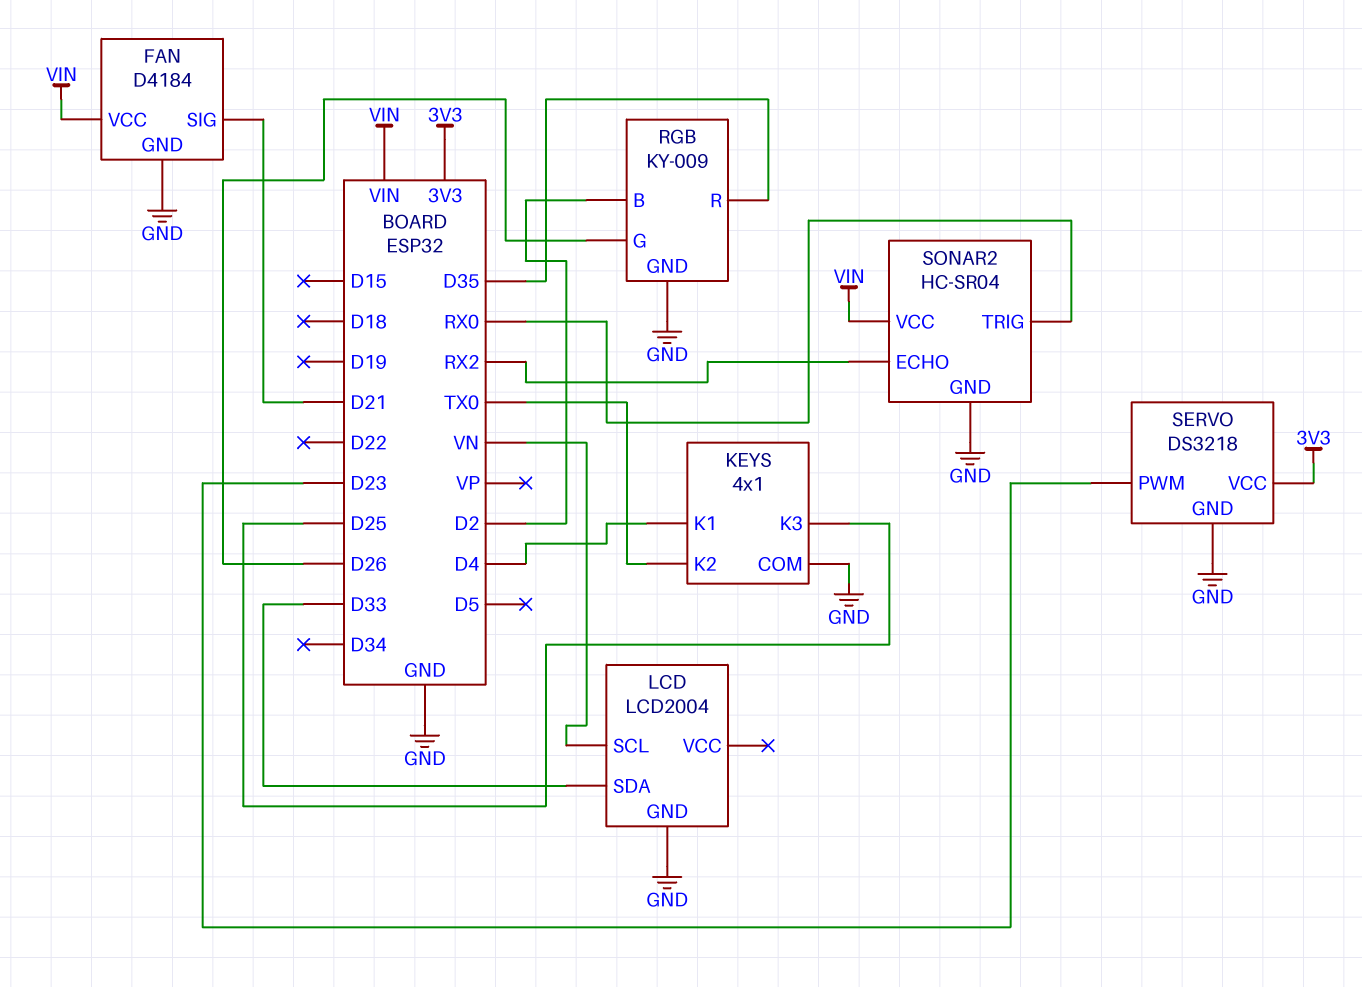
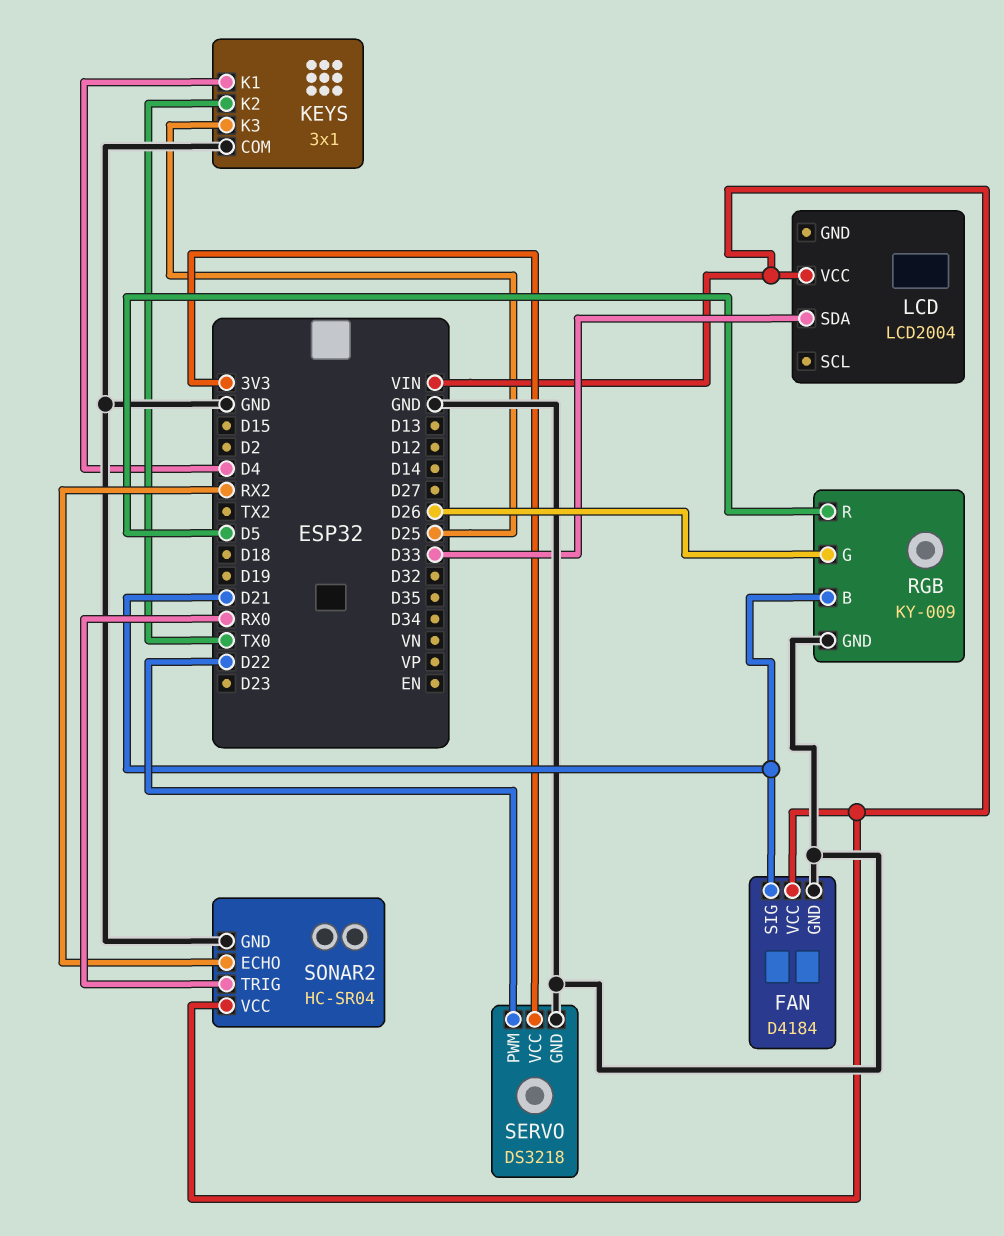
KEYS: 4x1 -> 3x1
LCD pin GND: GND -> none
LCD pin SCL: VN -> none
LCD pin VCC: none -> VIN
RGB pin B: D2 -> D21
RGB pin R: D35 -> D5
SERVO pin PWM: D23 -> D22

